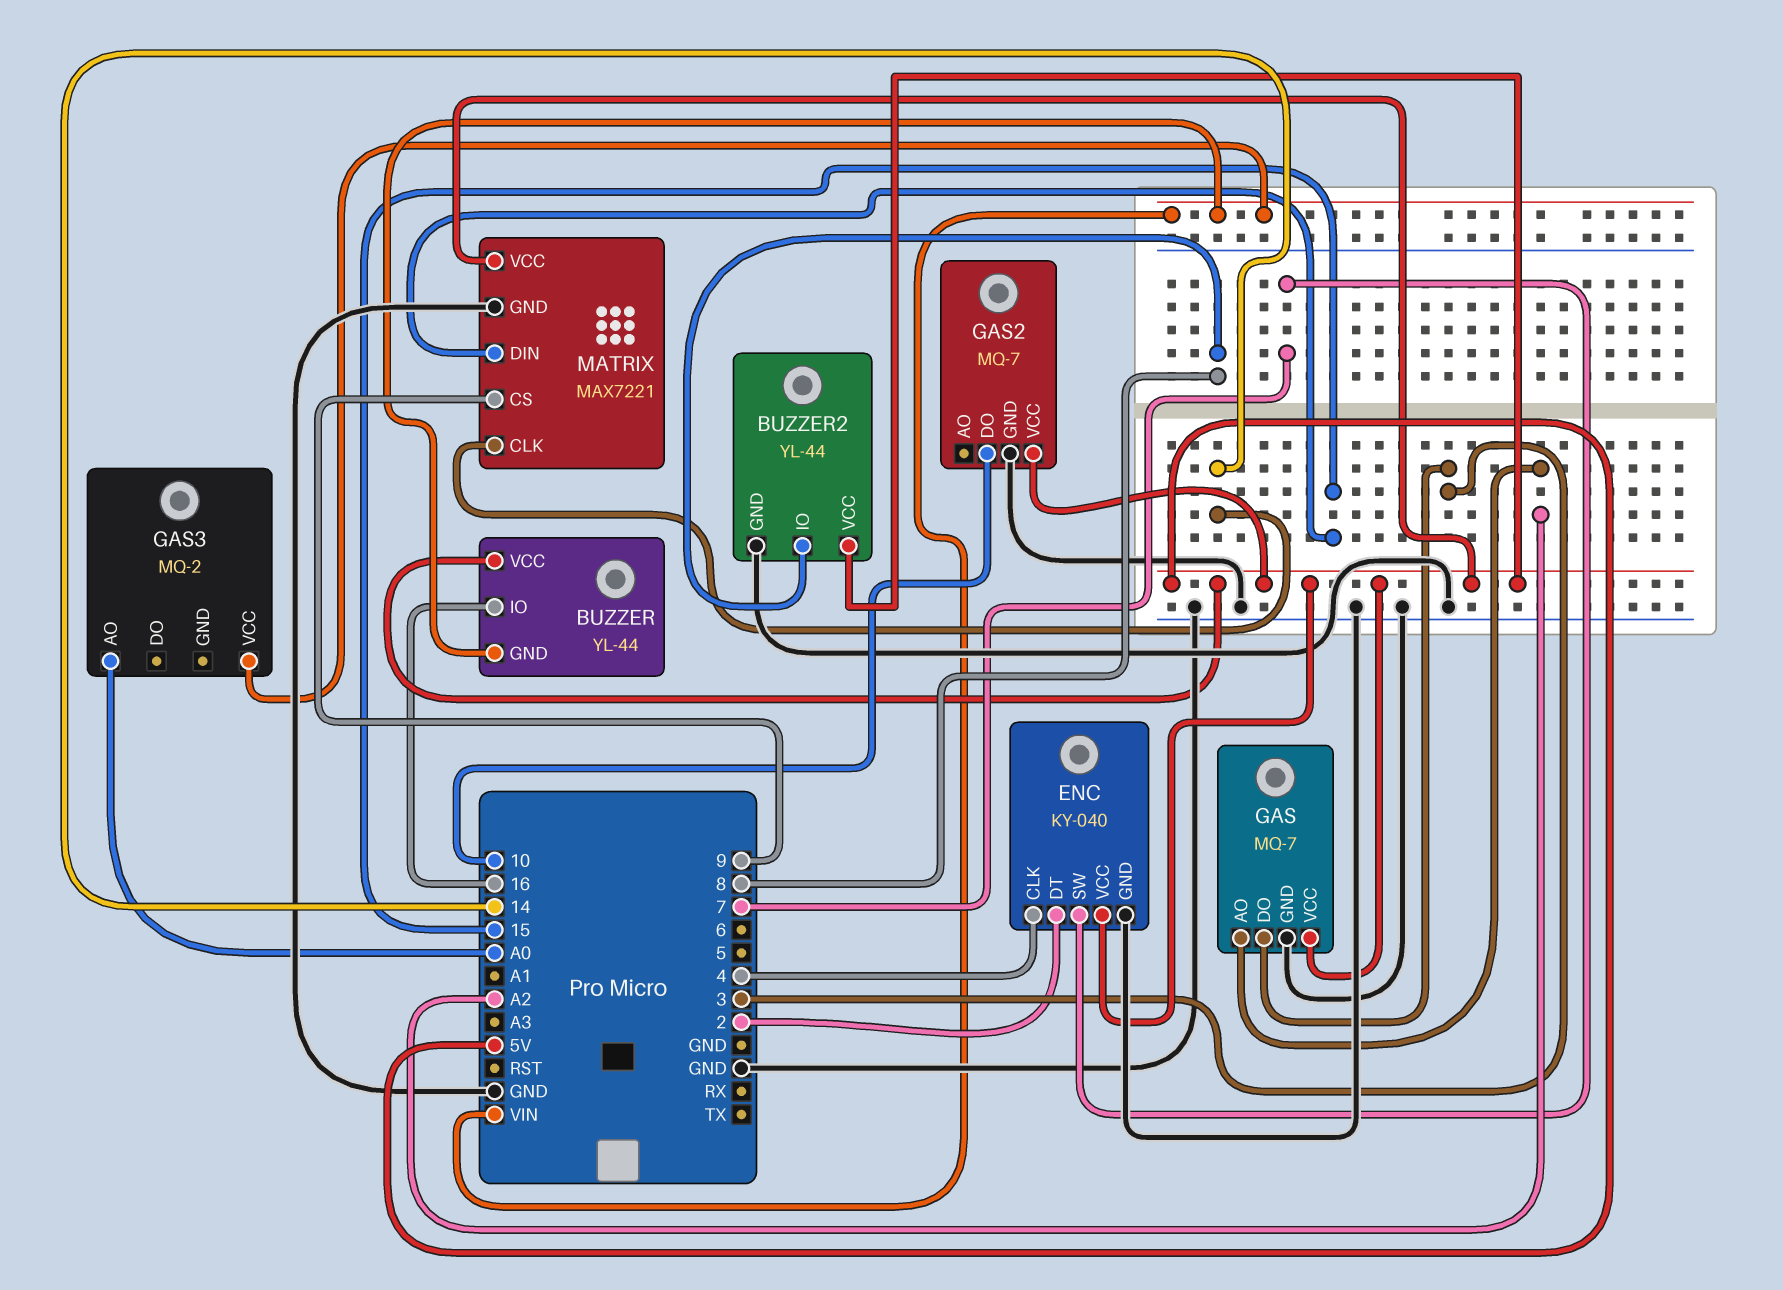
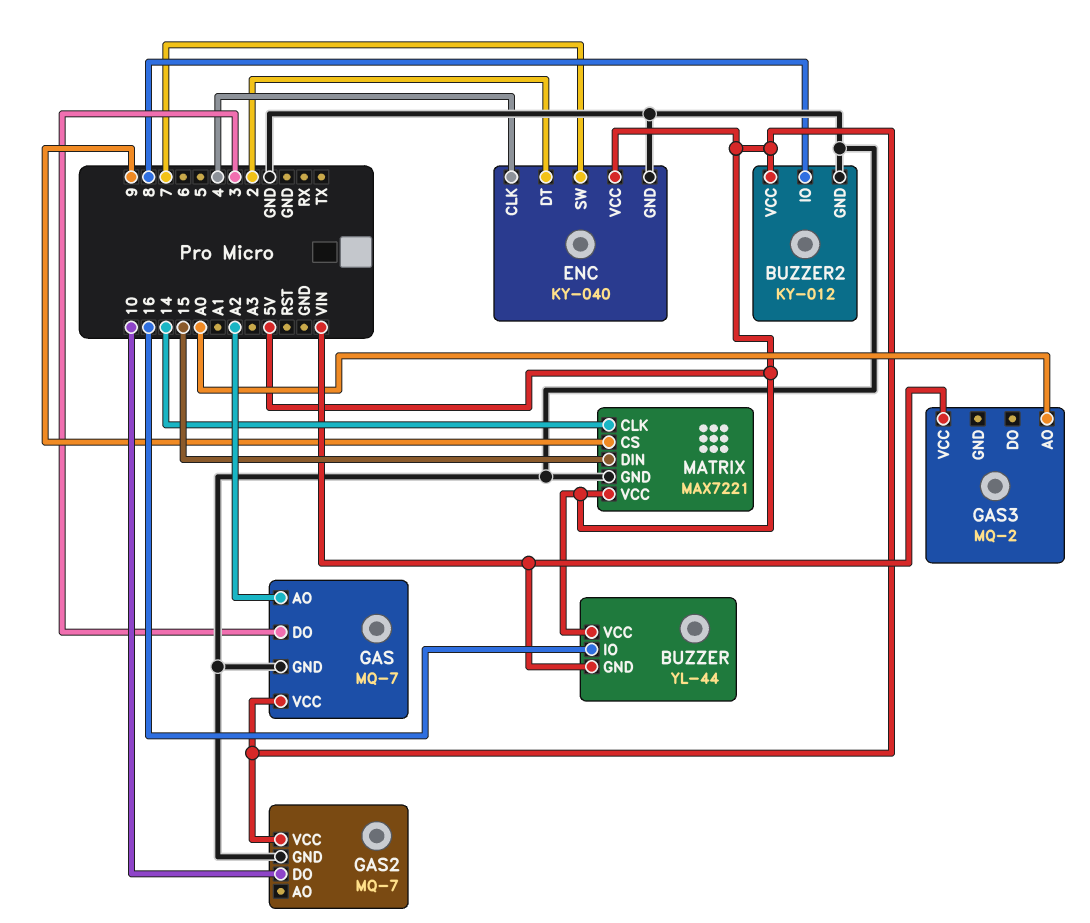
BUZZER2: YL-44 -> KY-012

